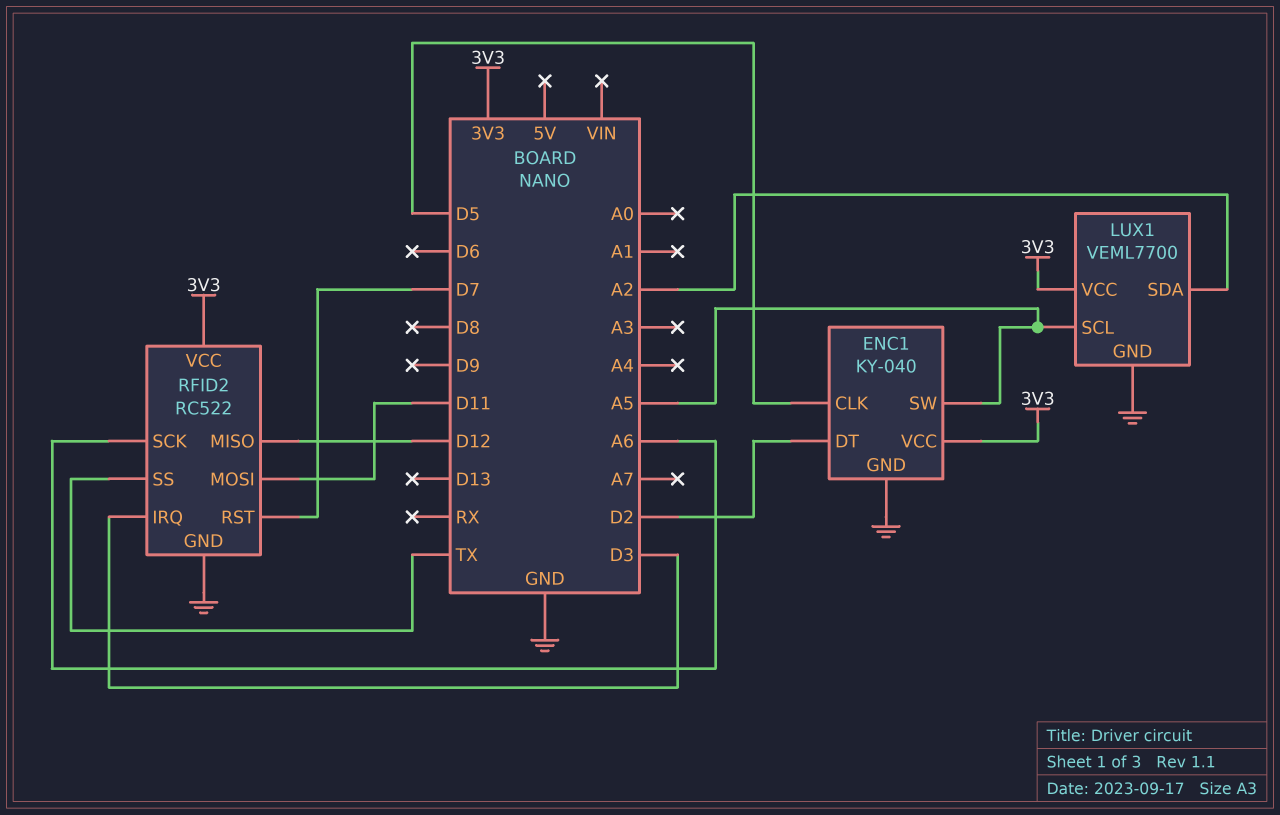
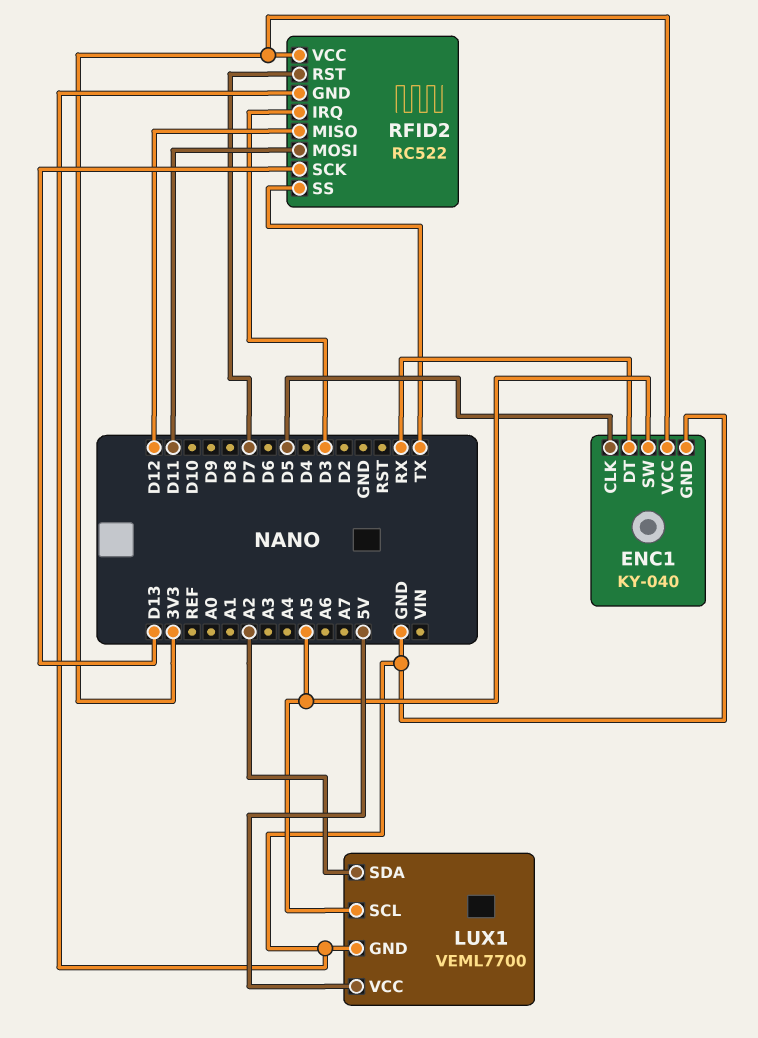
ENC1 pin DT: D2 -> RX
LUX1 pin VCC: 3V3 -> 5V
RFID2 pin SCK: A6 -> D13

